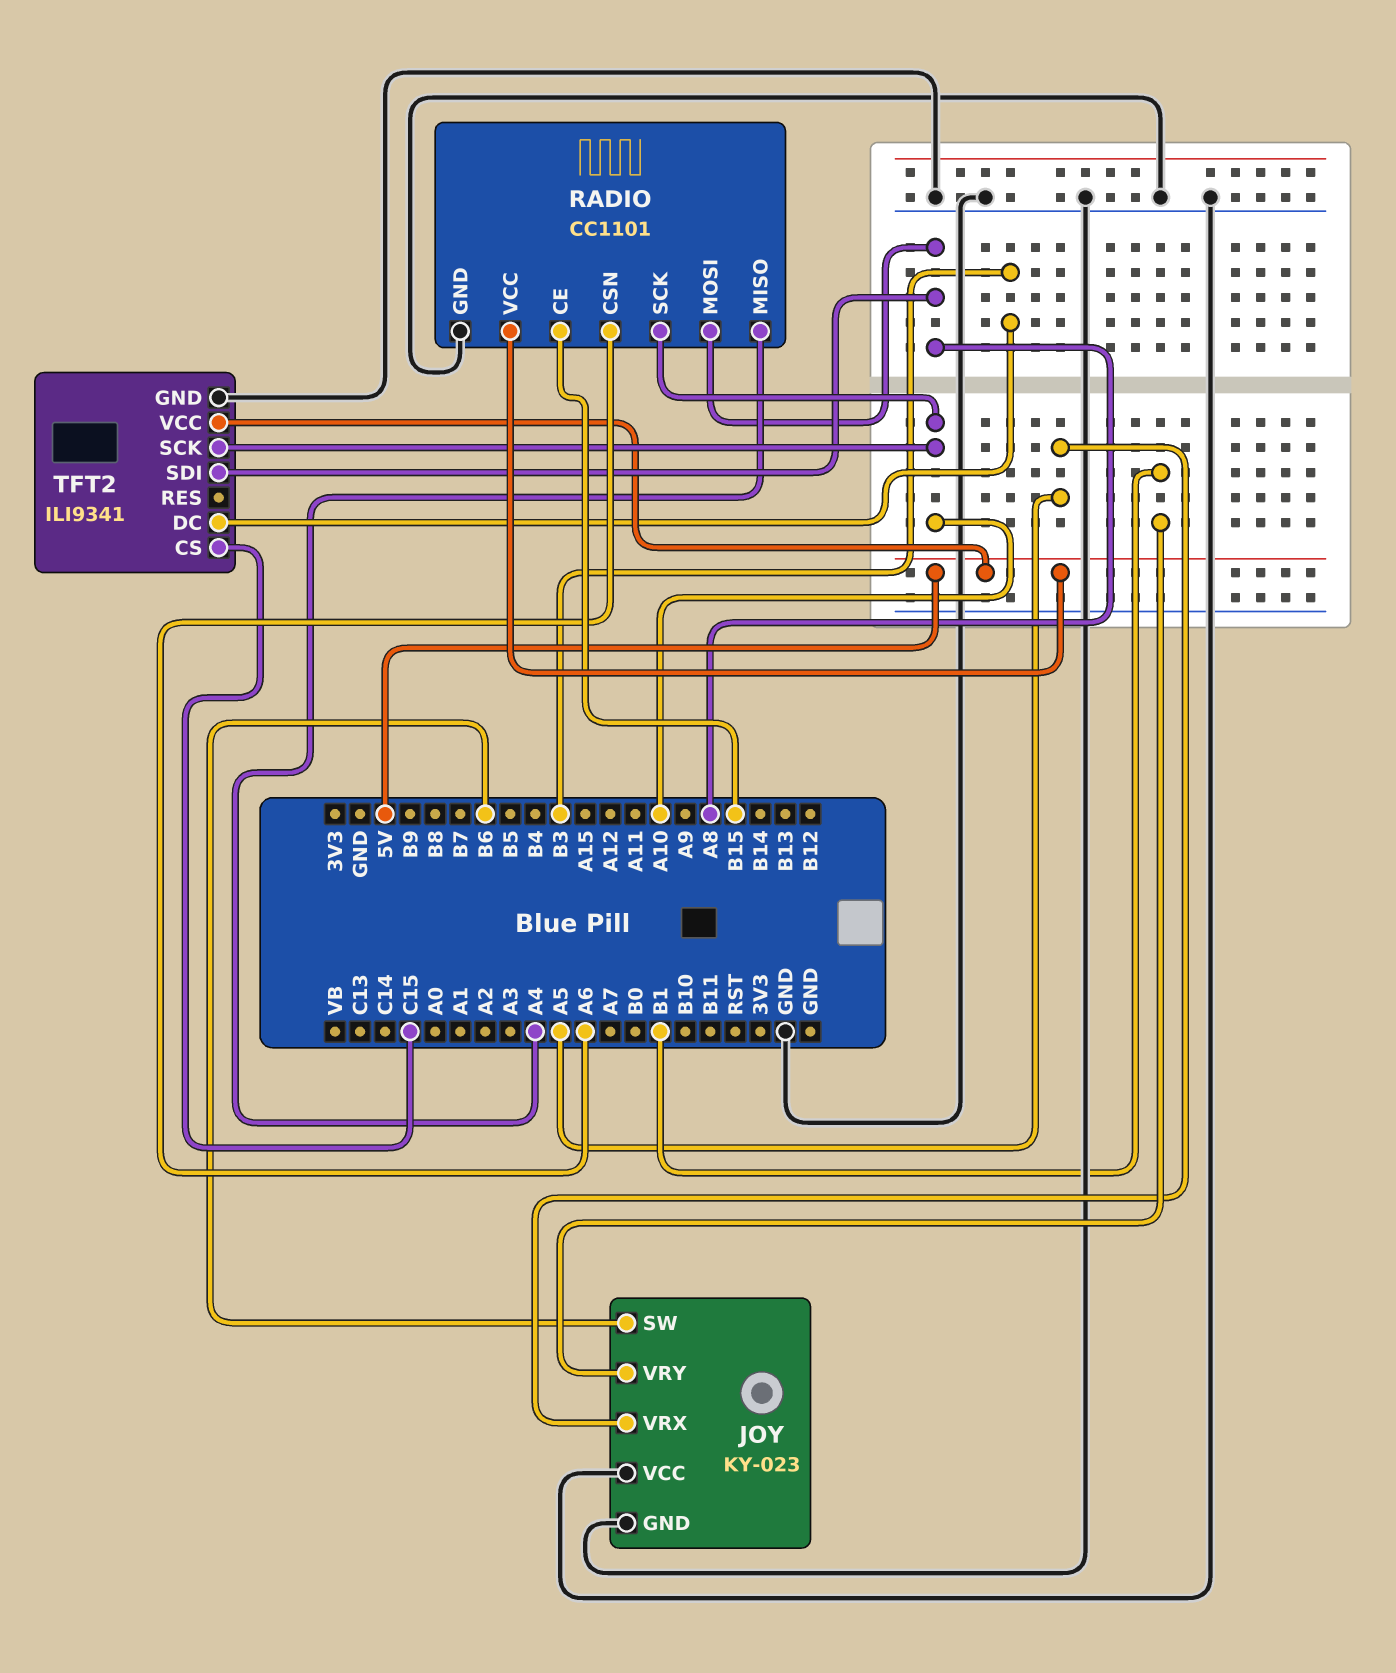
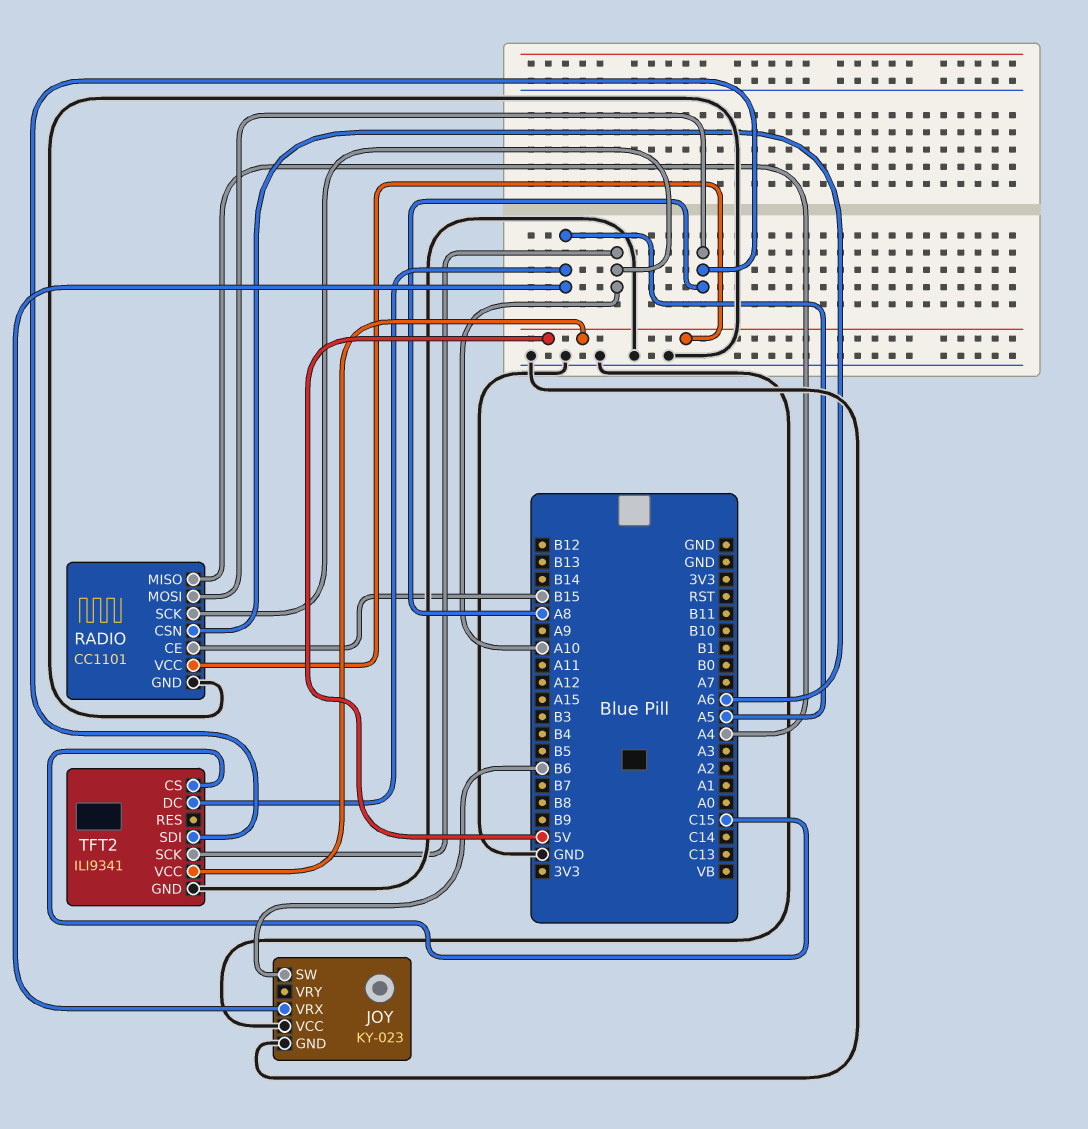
JOY pin VRY: B1 -> none
TFT2 pin DC: B3 -> A5

